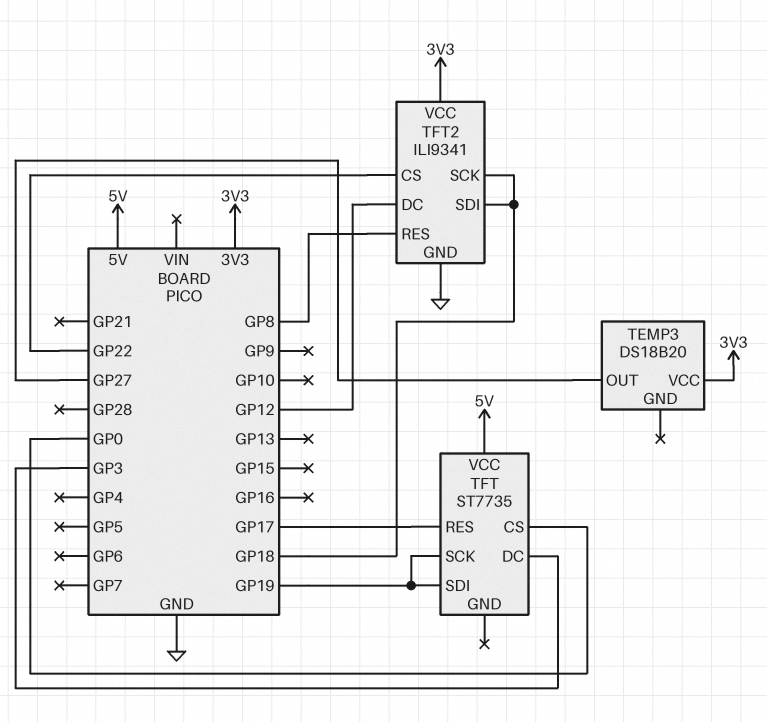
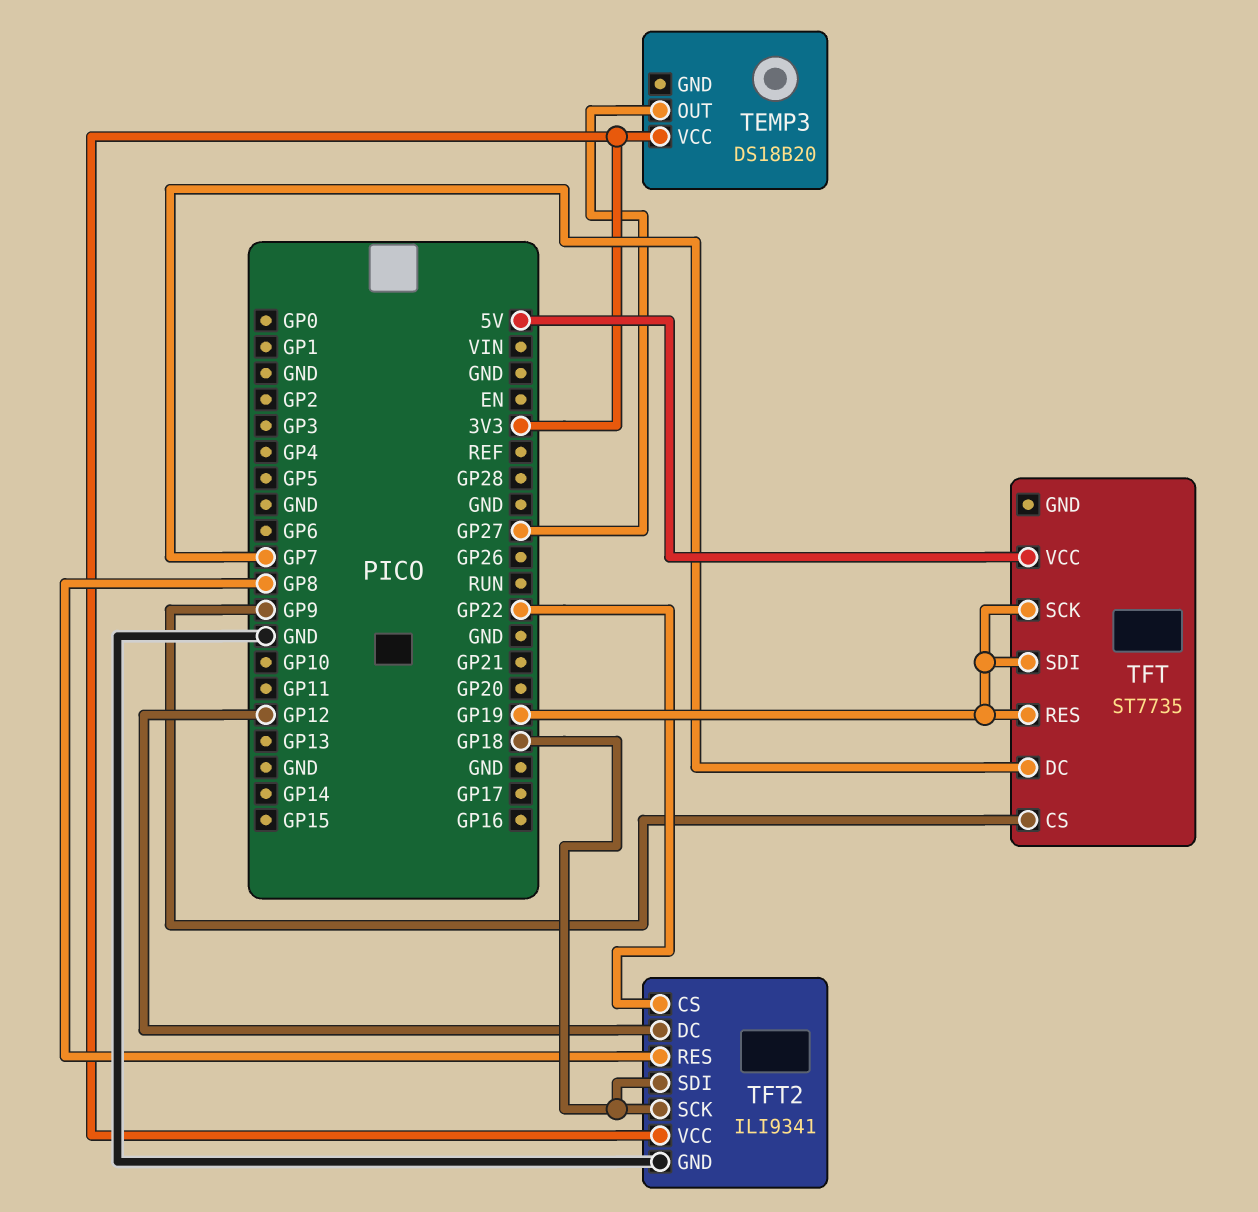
TFT pin CS: GP0 -> GP9
TFT pin DC: GP3 -> GP7
TFT pin RES: GP17 -> GP19

